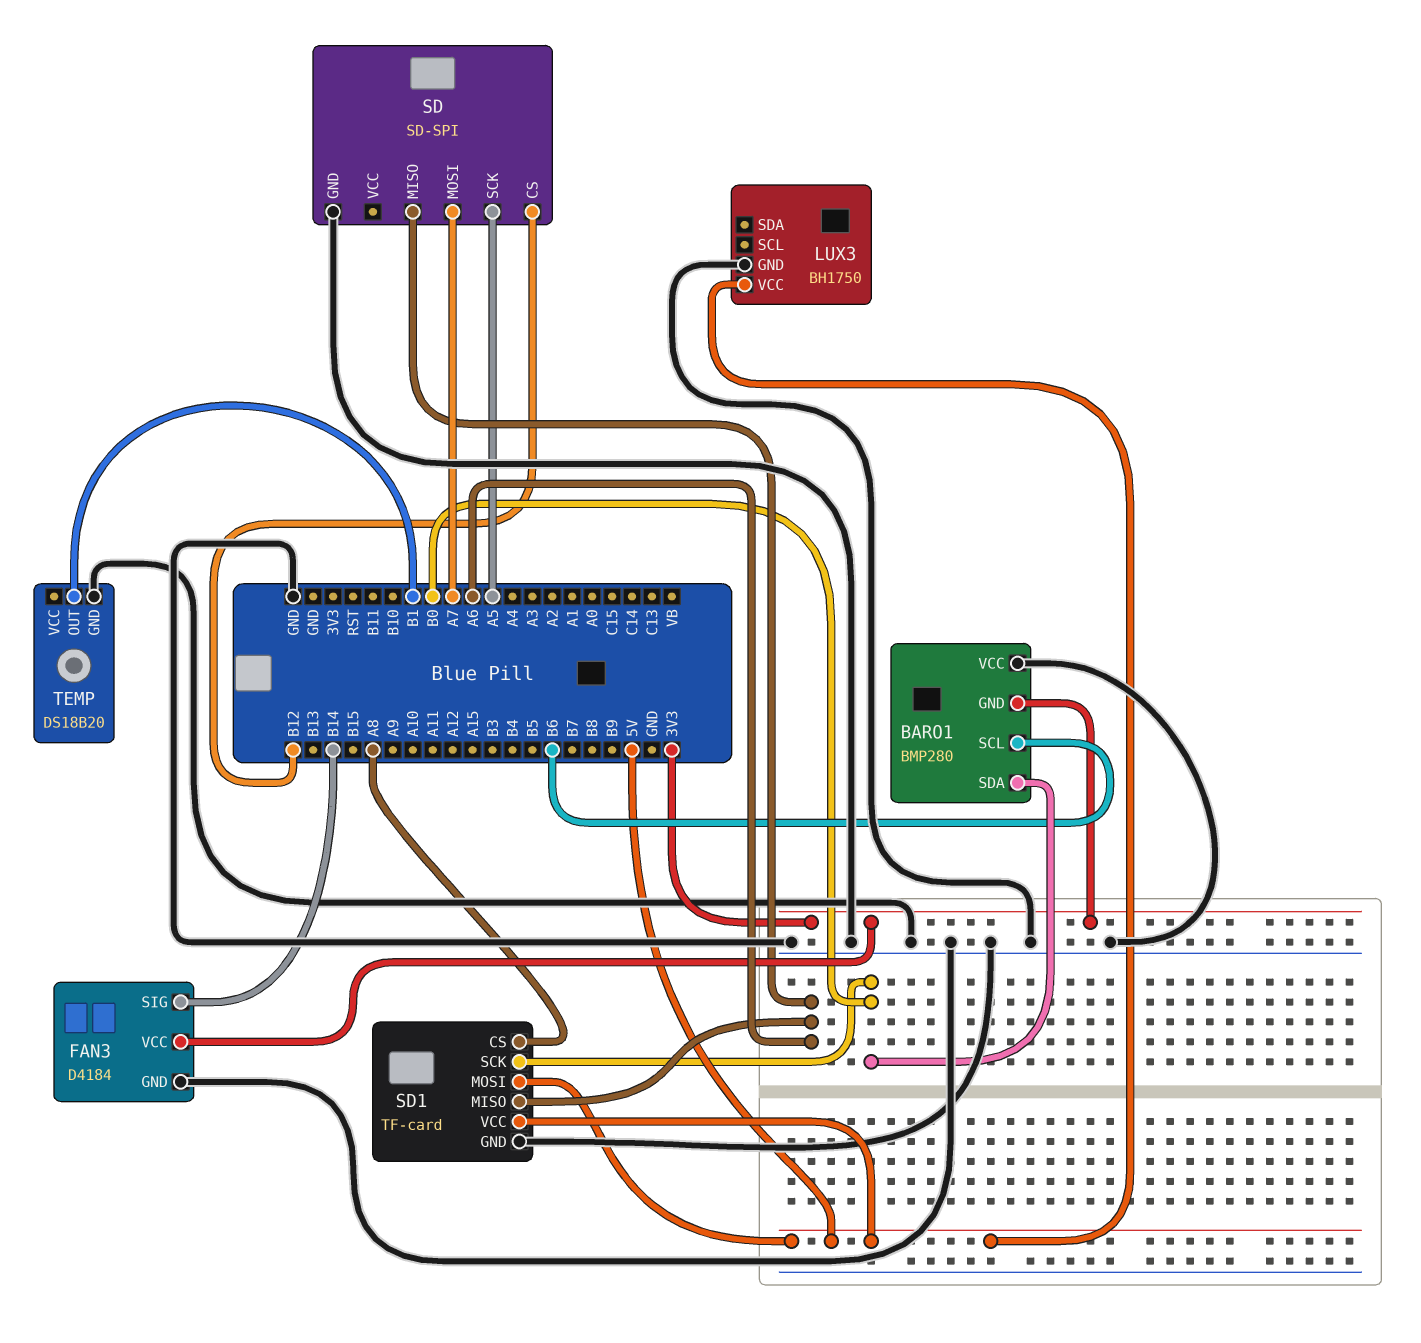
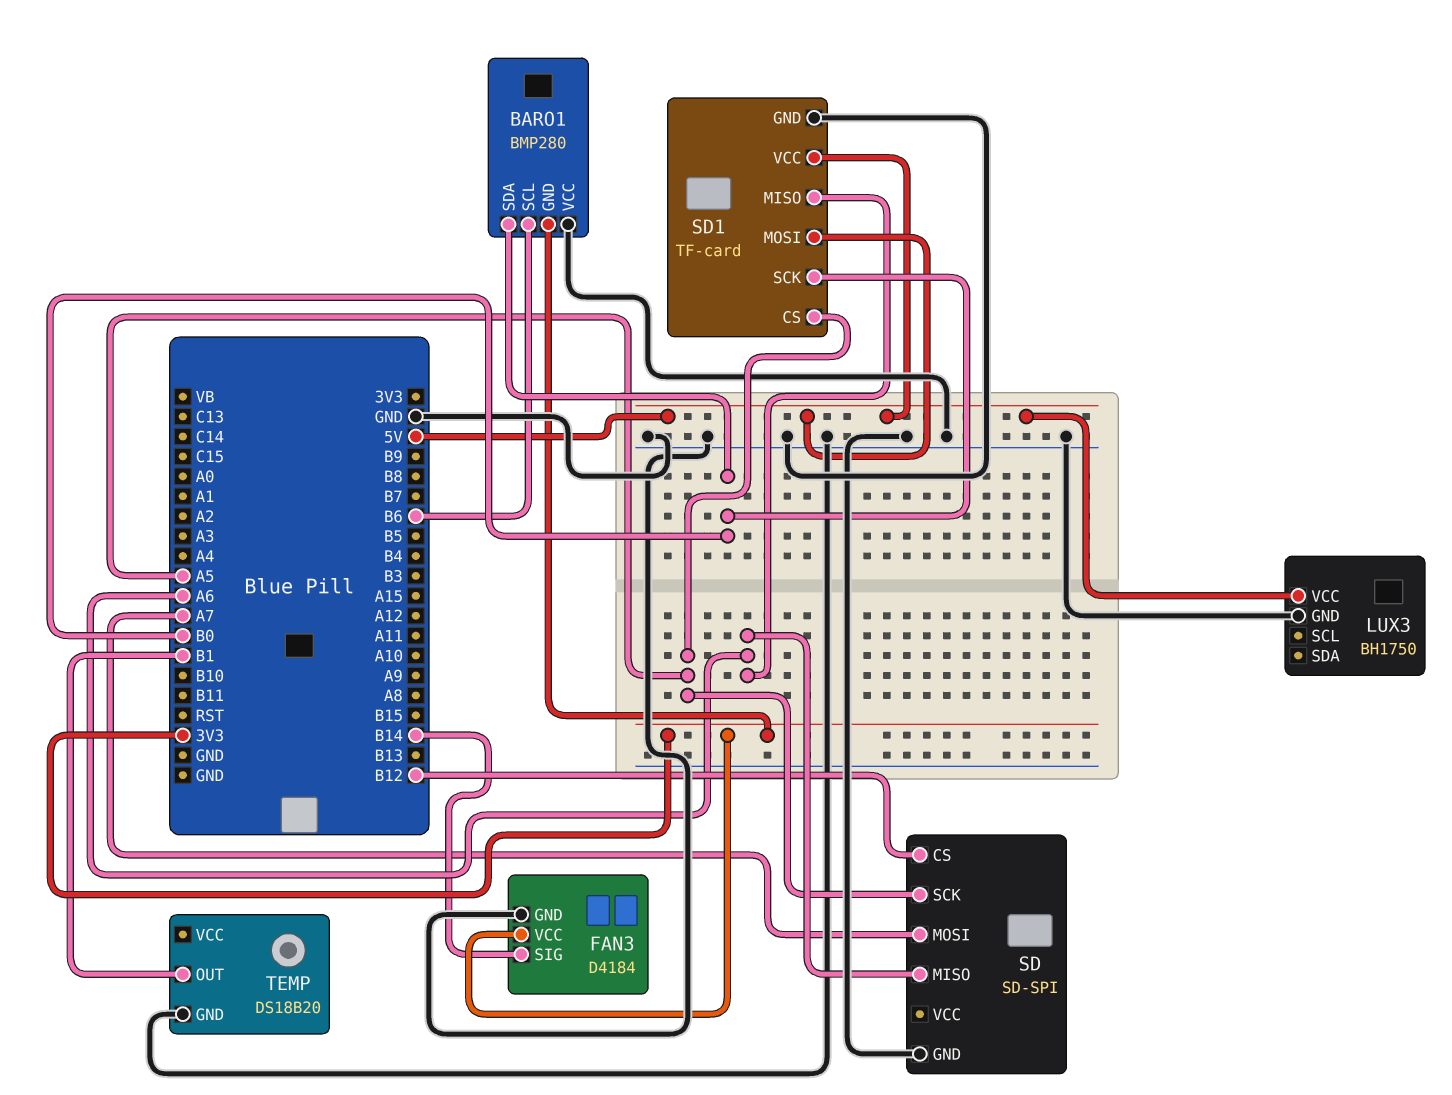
SD1 pin CS: A8 -> A5

